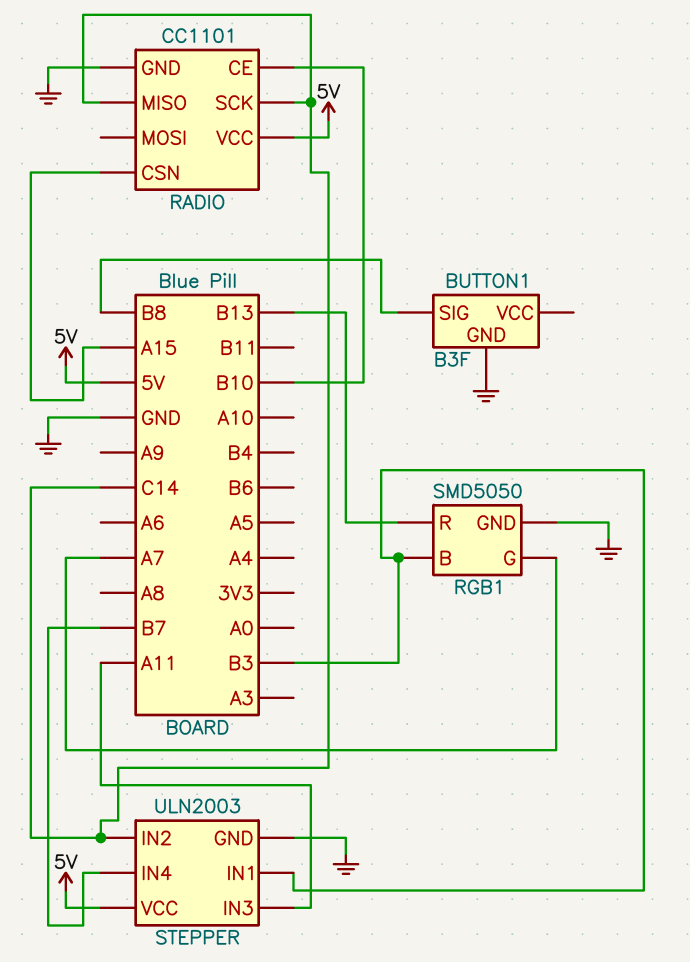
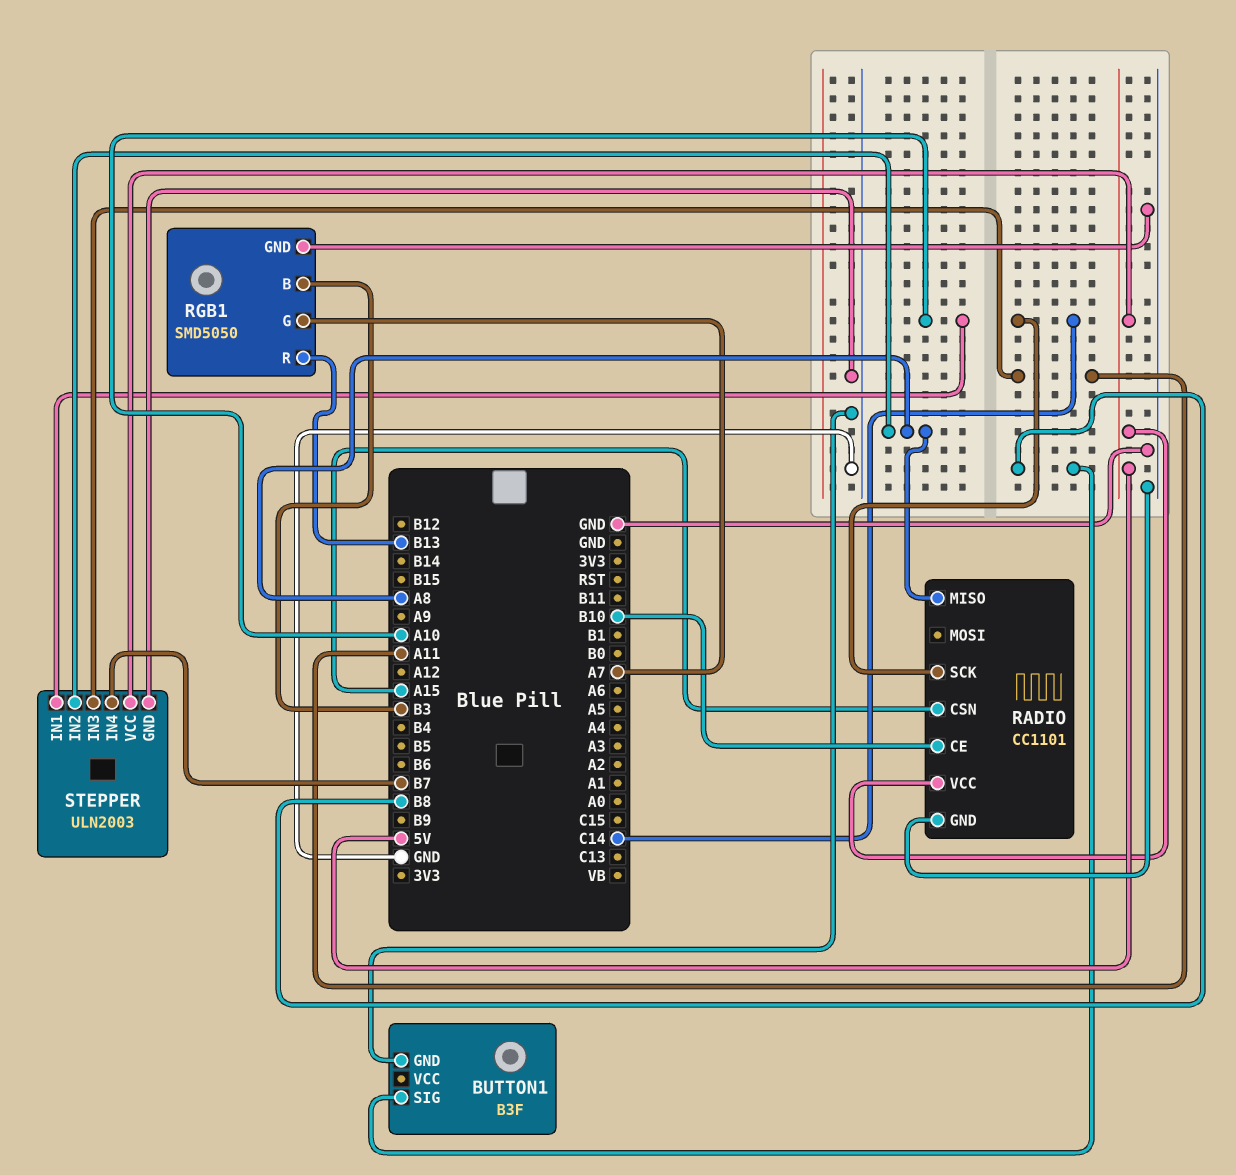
RADIO pin MISO: C14 -> A8
STEPPER pin IN1: B3 -> A10
STEPPER pin IN2: C14 -> A8

